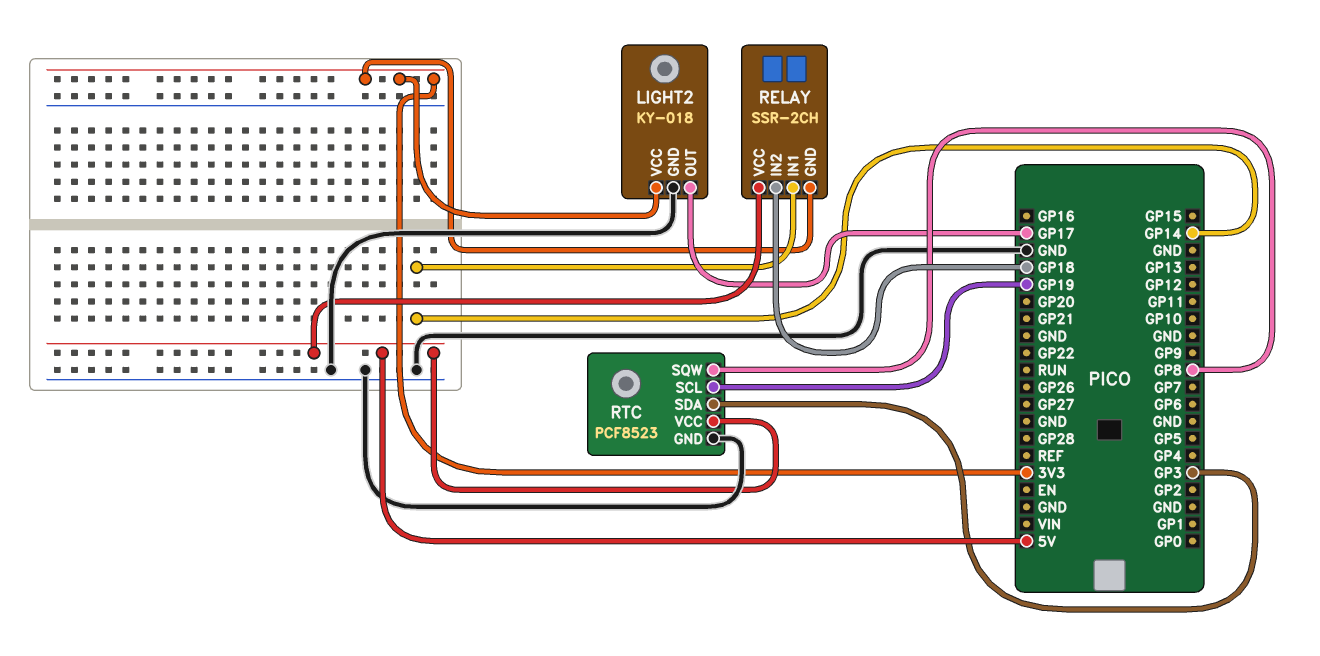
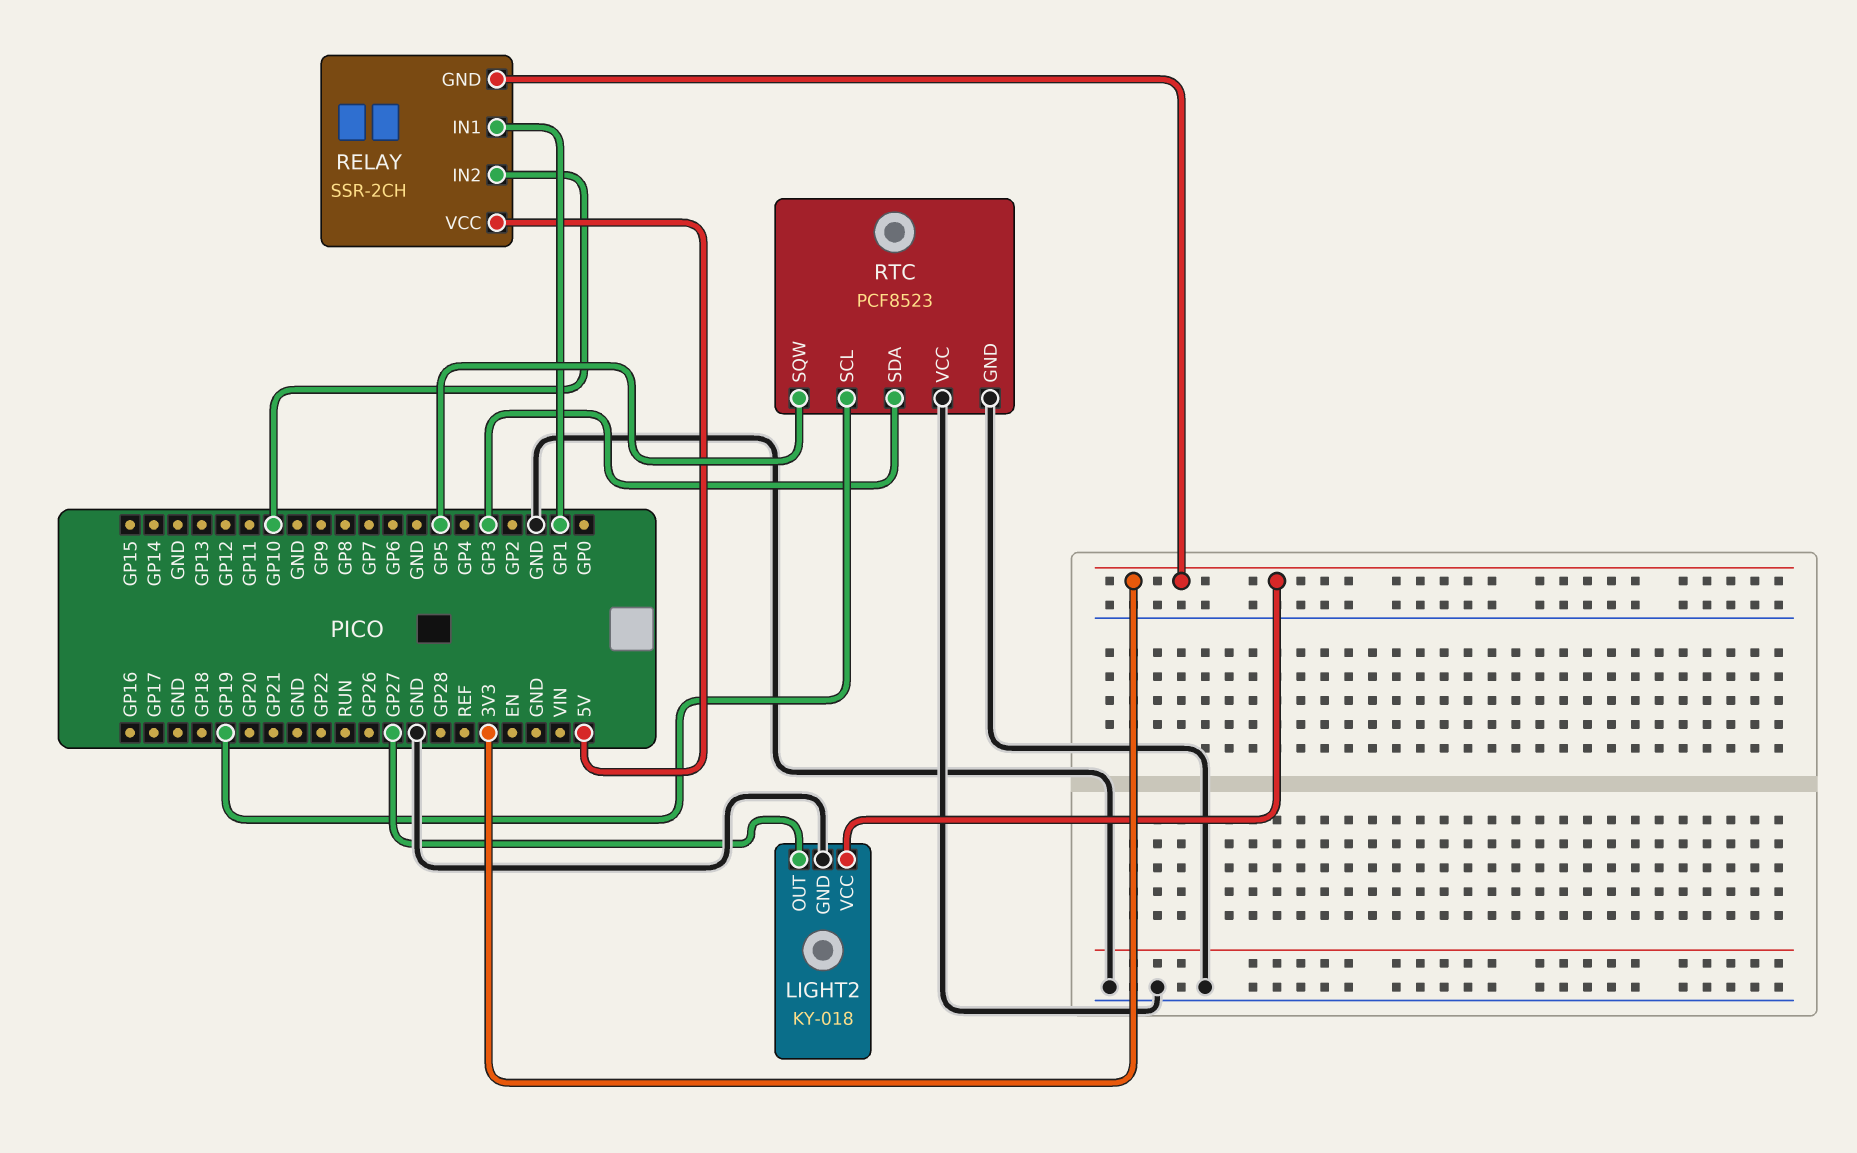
LIGHT2 pin OUT: GP17 -> GP27
RELAY pin IN1: GP14 -> GP1
RELAY pin IN2: GP18 -> GP10
RTC pin SQW: GP8 -> GP5
RTC pin VCC: 5V -> GND

